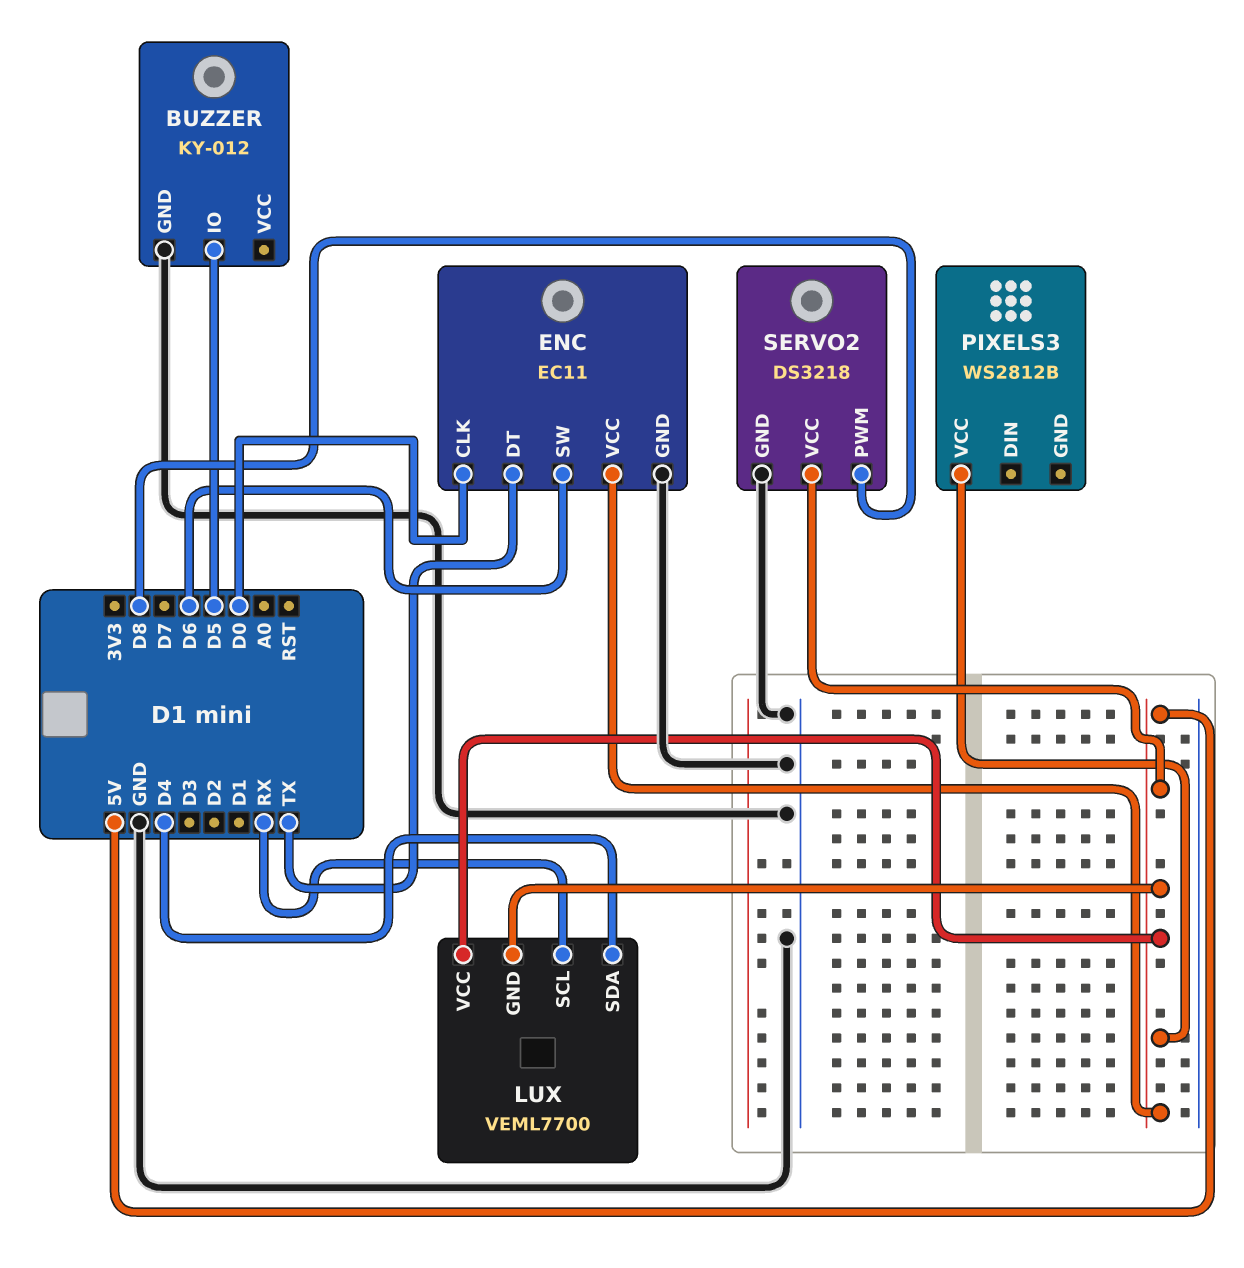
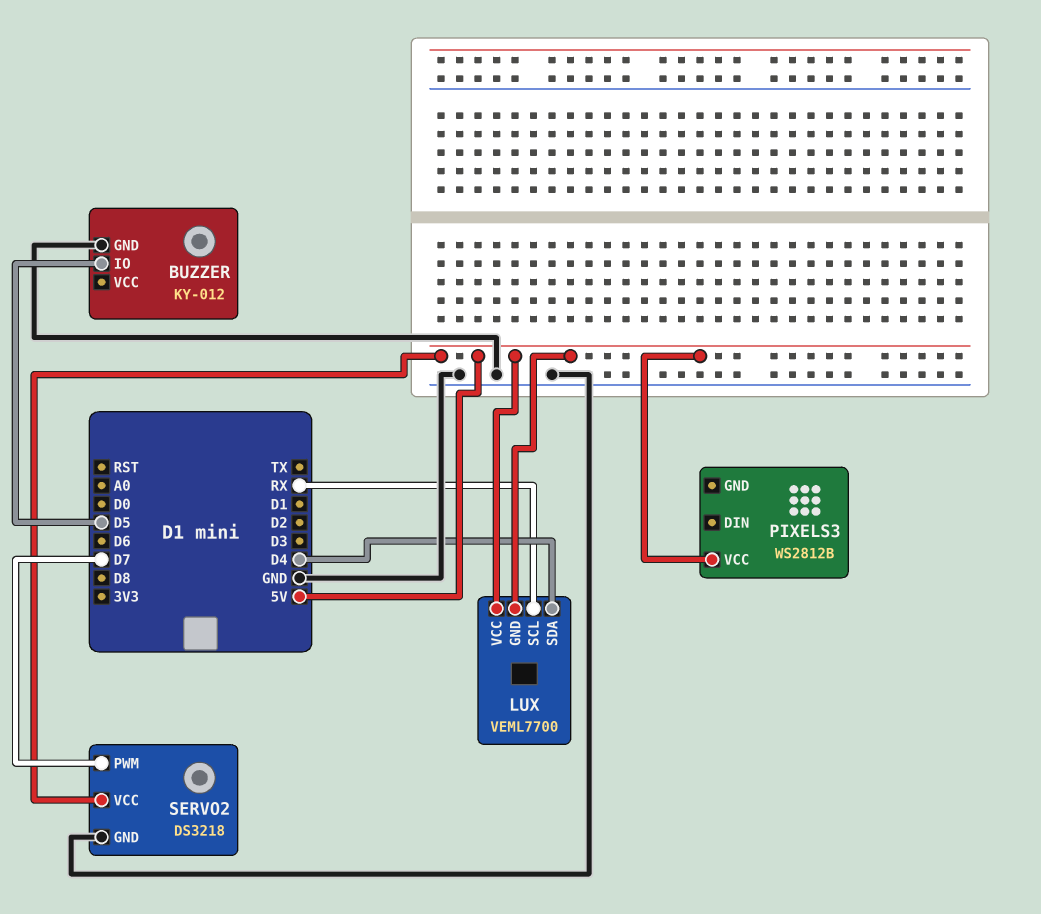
ENC: EC11 -> none
ENC pin CLK: D0 -> none
ENC pin DT: TX -> none
ENC pin GND: GND -> none
ENC pin SW: D6 -> none
ENC pin VCC: 5V -> none
SERVO2 pin PWM: D8 -> D7

